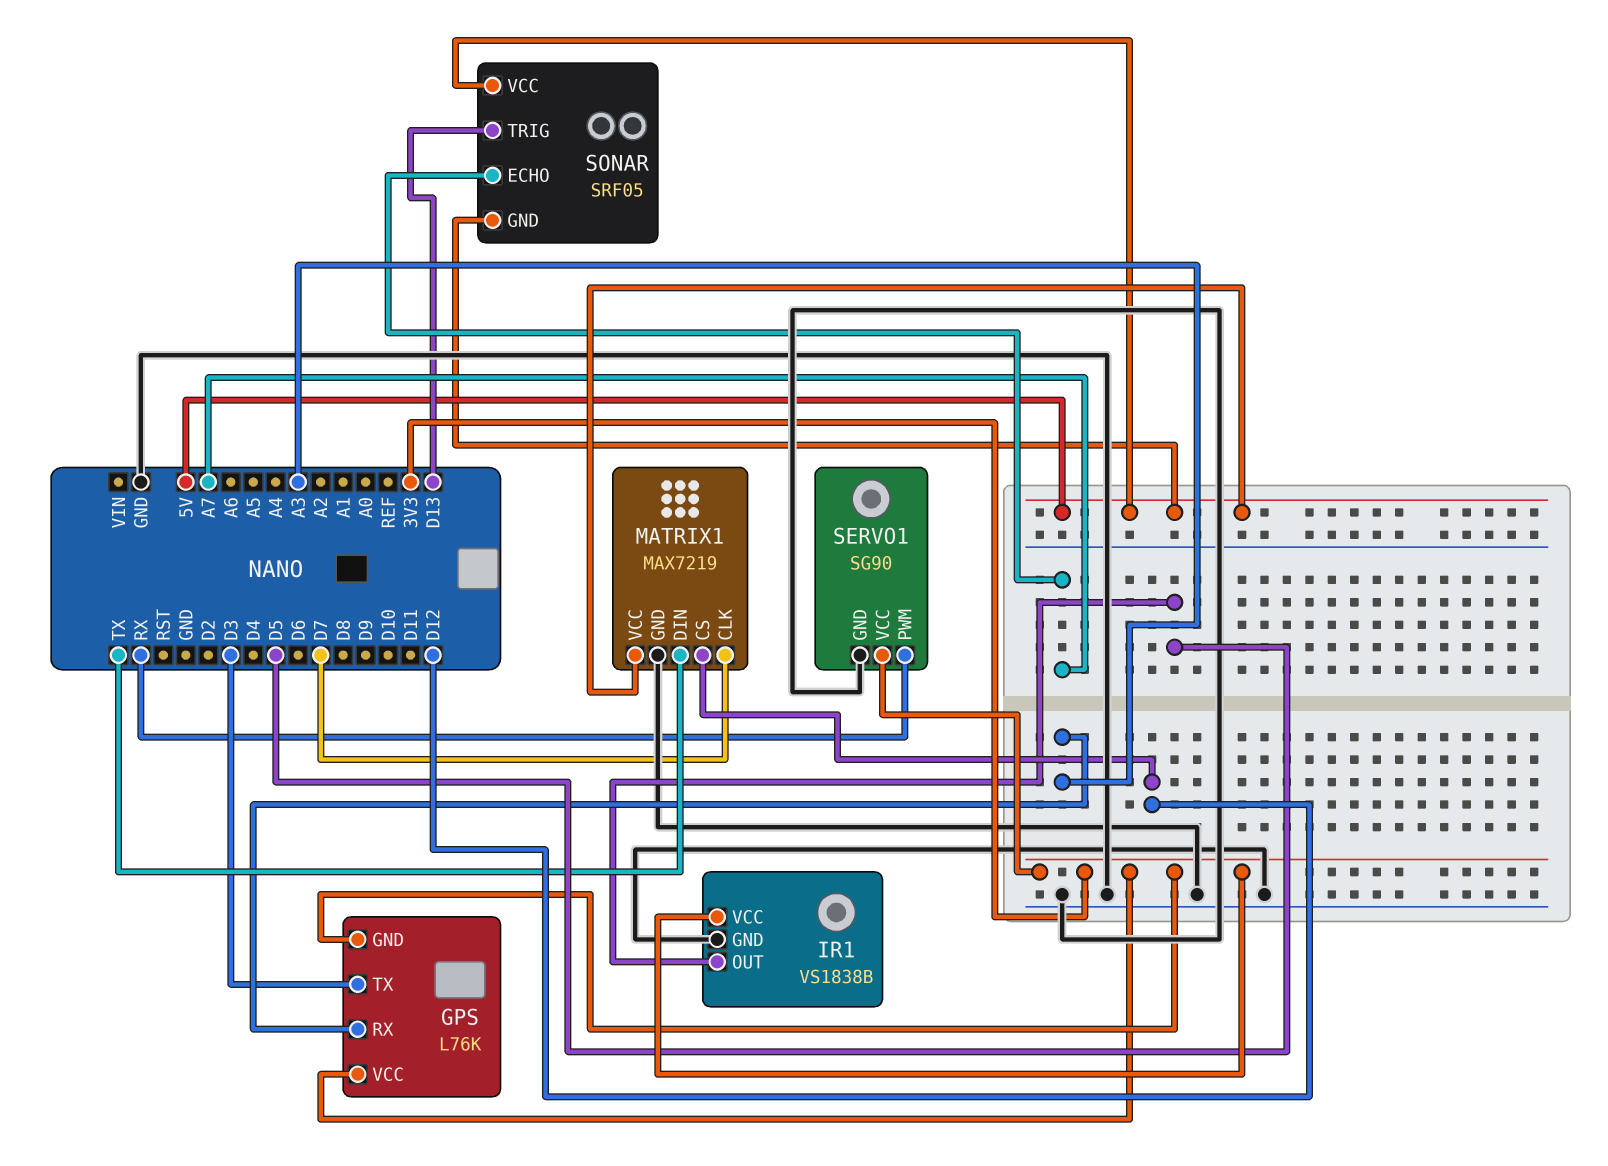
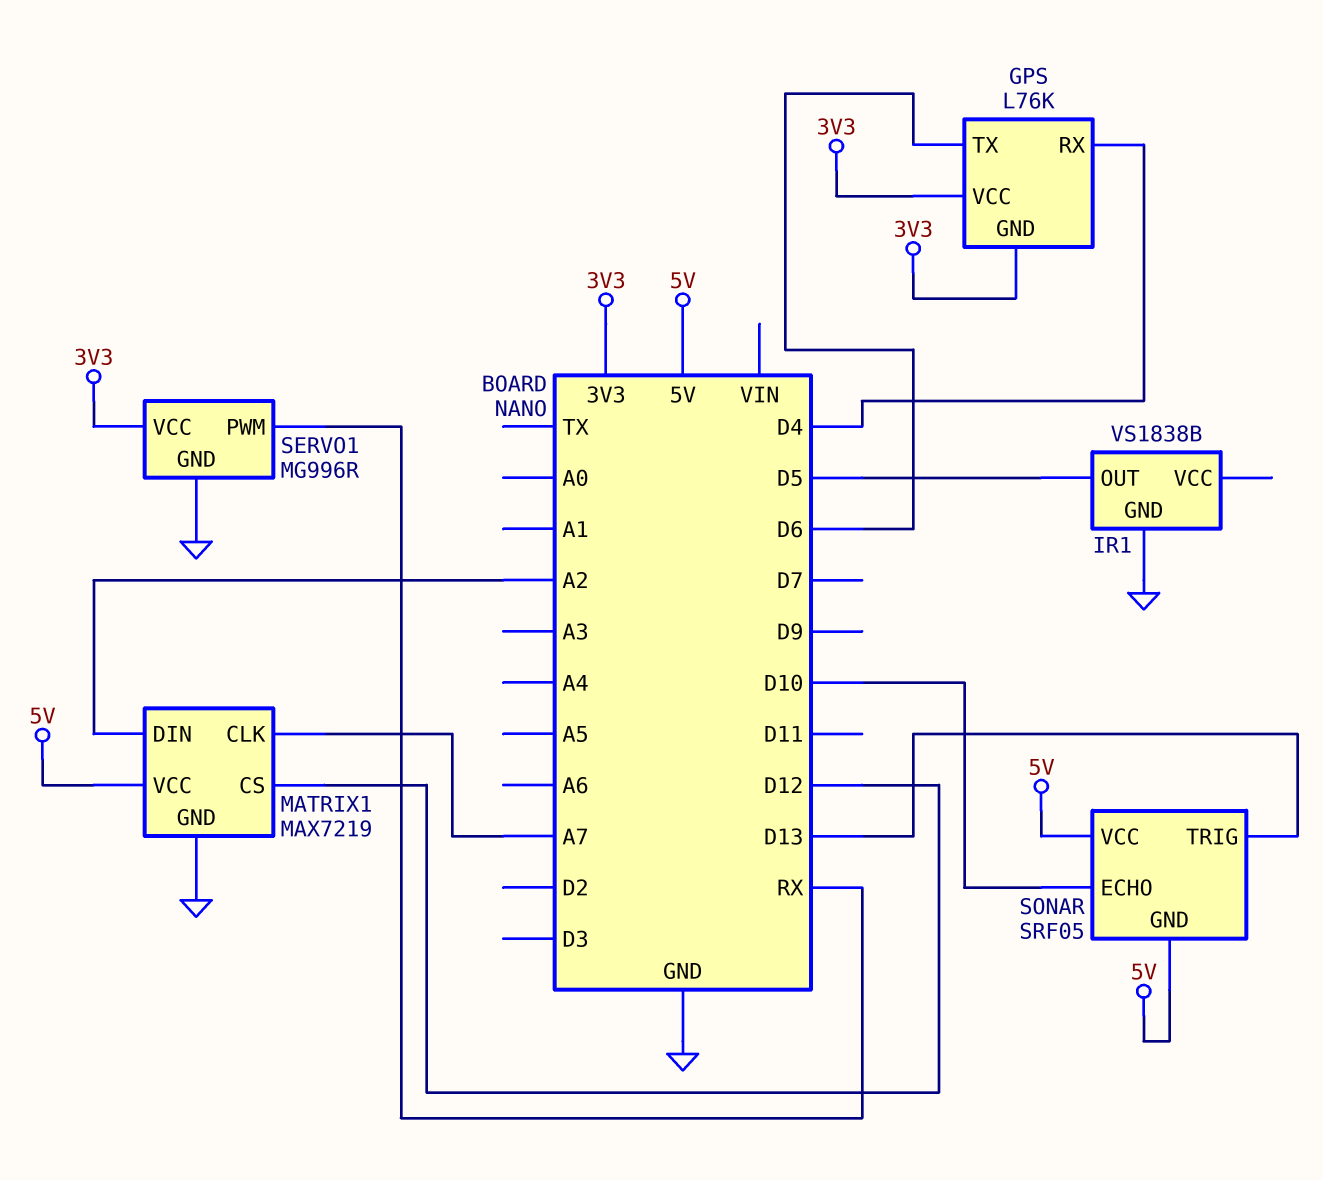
GPS pin RX: A3 -> D4
GPS pin TX: D3 -> D6
IR1 pin VCC: 3V3 -> none
MATRIX1 pin CLK: D7 -> A7
MATRIX1 pin DIN: TX -> A2
SERVO1: SG90 -> MG996R
SONAR pin ECHO: A7 -> D10

